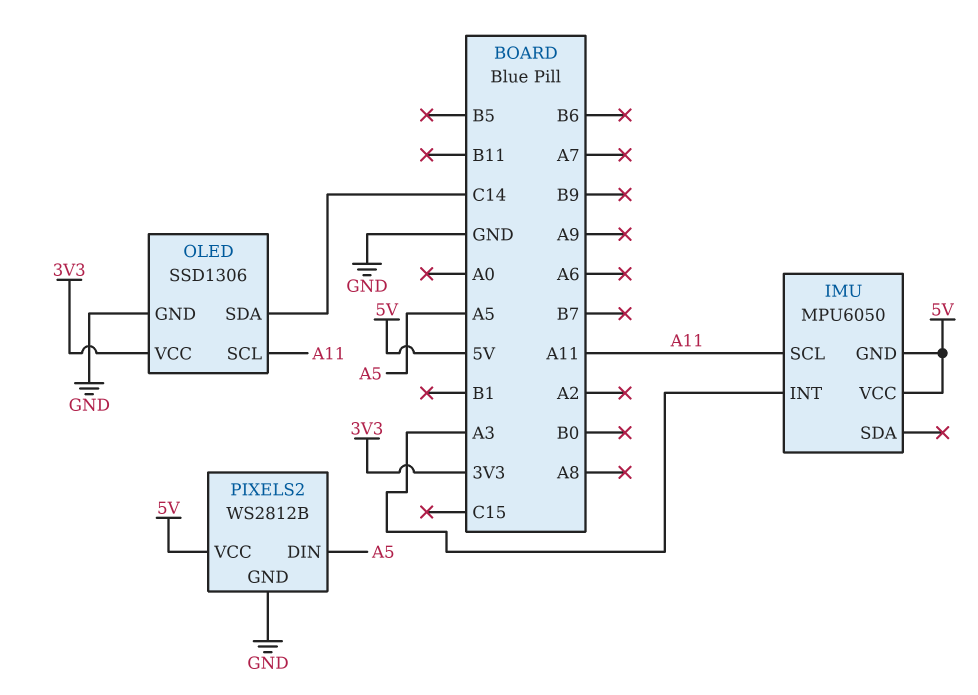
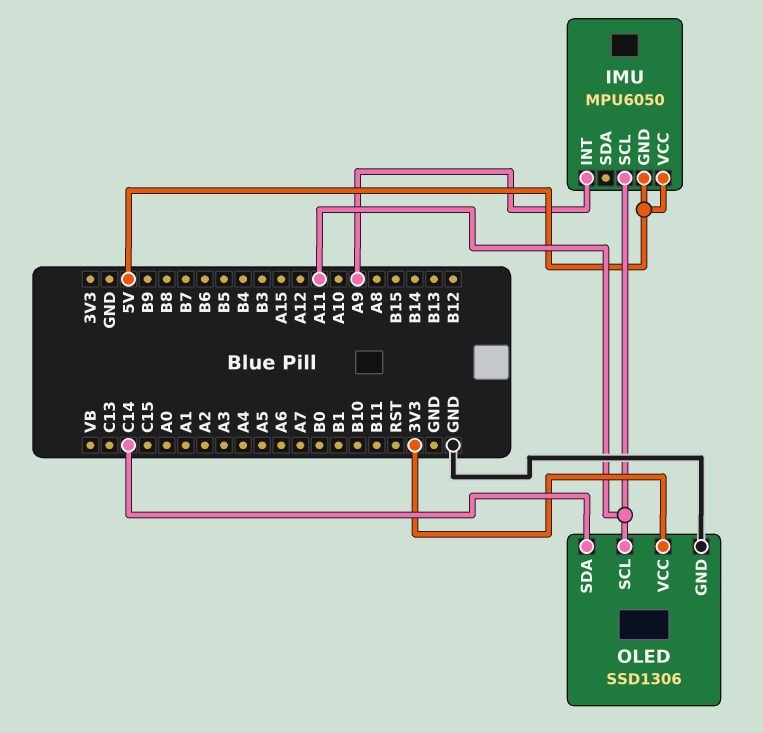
IMU pin INT: A3 -> A9
PIXELS2: WS2812B -> none
PIXELS2 pin DIN: A5 -> none
PIXELS2 pin GND: GND -> none
PIXELS2 pin VCC: 5V -> none

